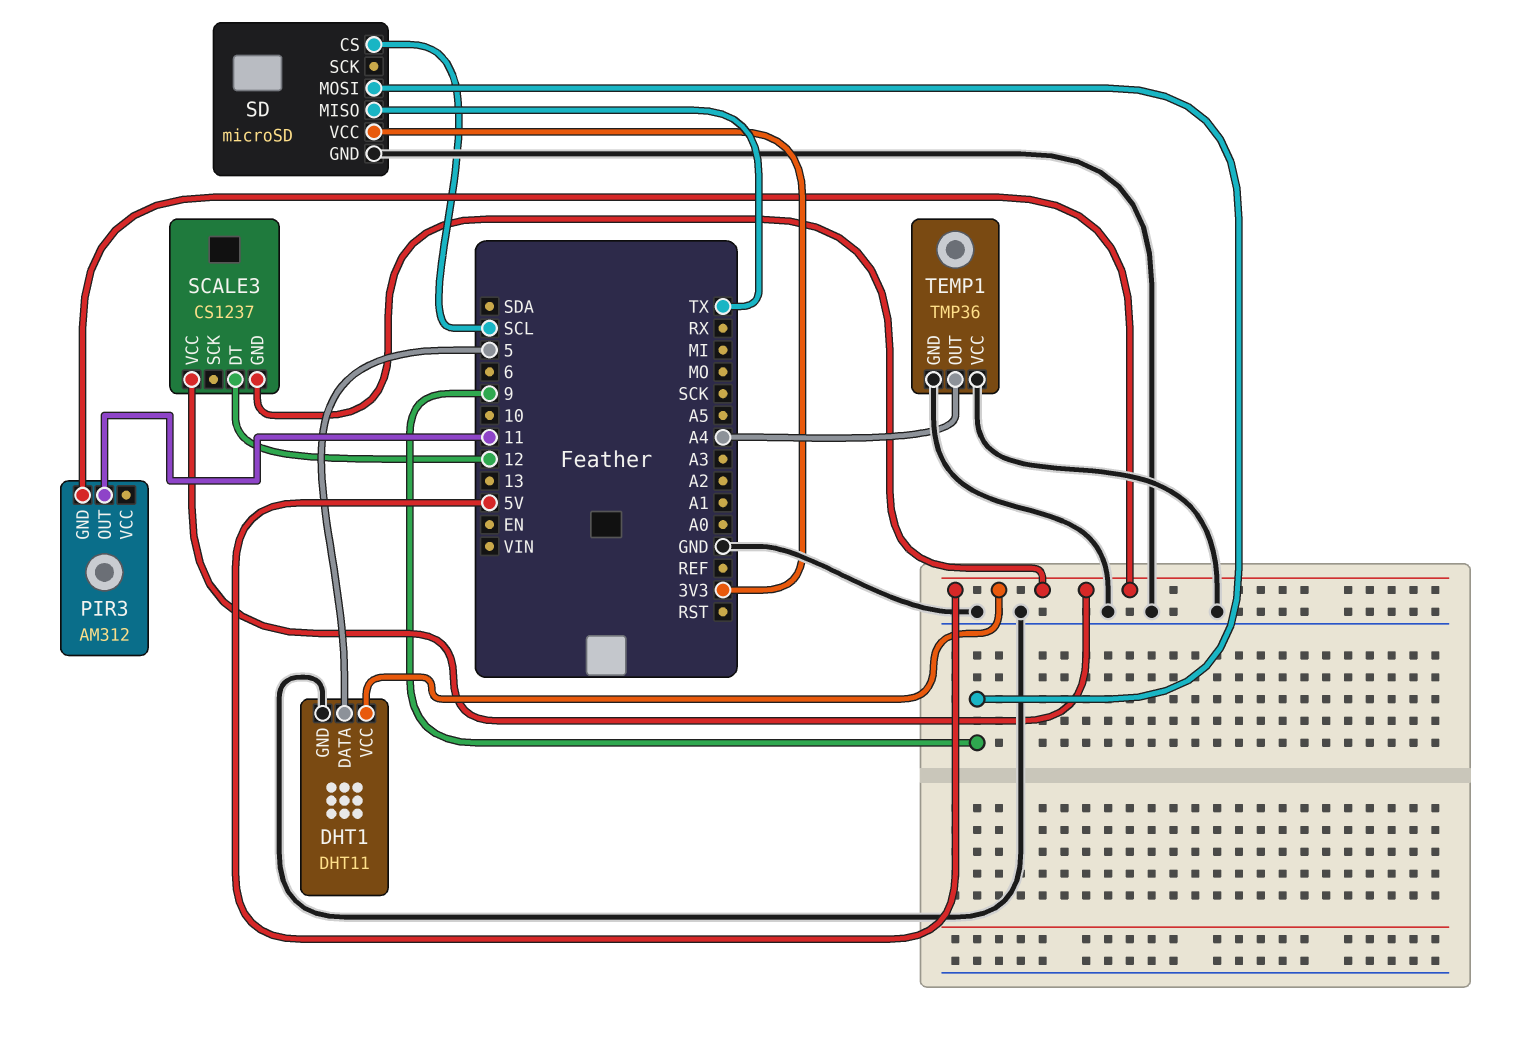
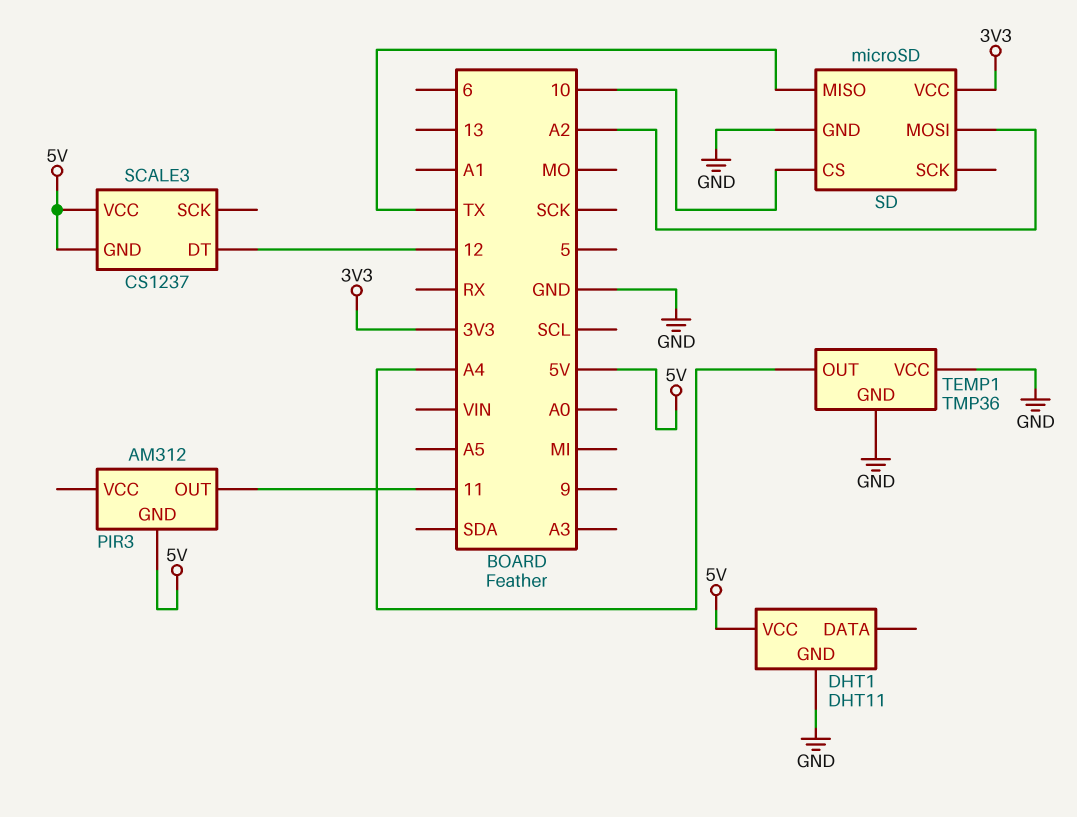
DHT1 pin DATA: 5 -> none
SD pin CS: SCL -> 10
SD pin MOSI: 9 -> A2

